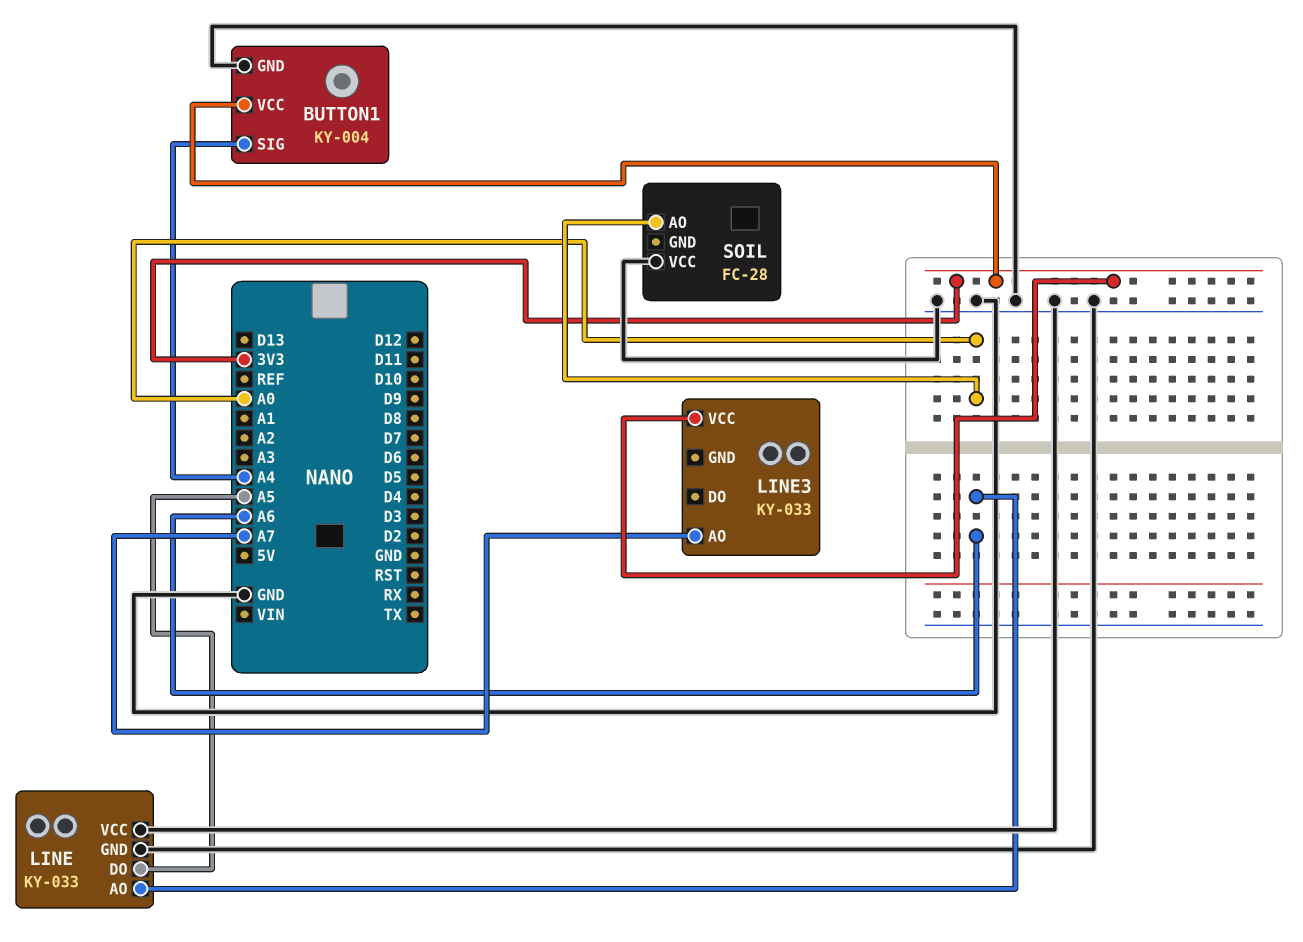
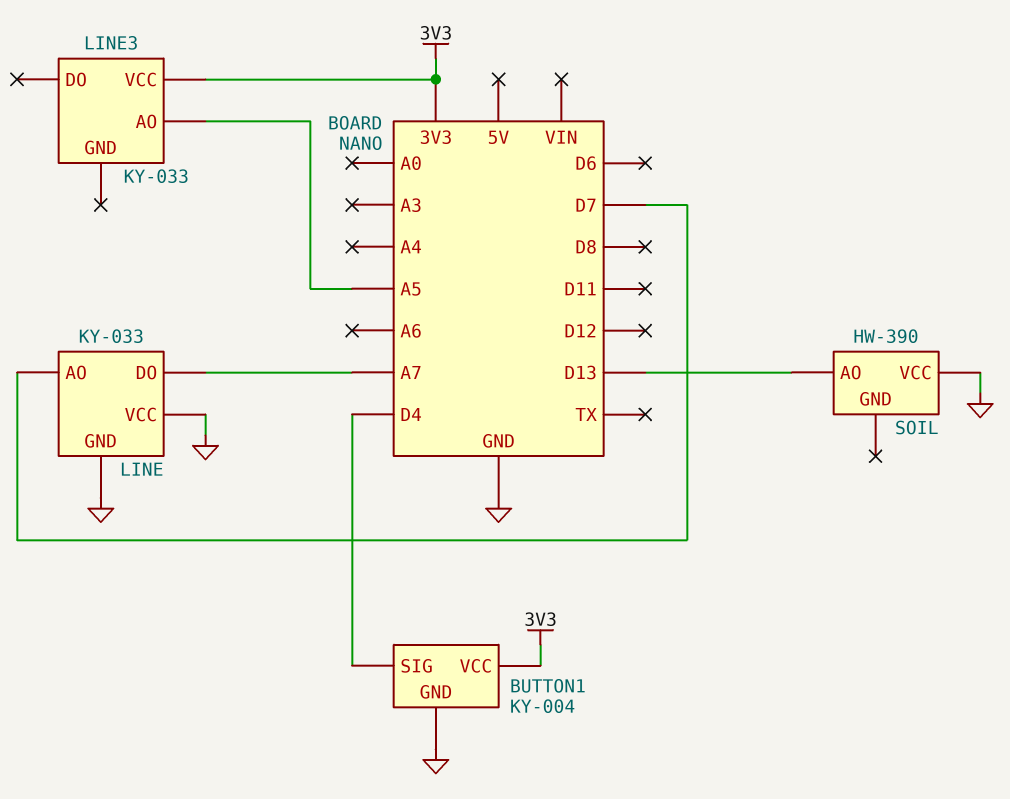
BUTTON1 pin SIG: A4 -> D4
LINE pin AO: A6 -> D7
LINE pin DO: A5 -> A7
LINE3 pin AO: A7 -> A5
SOIL: FC-28 -> HW-390
SOIL pin AO: A0 -> D13

